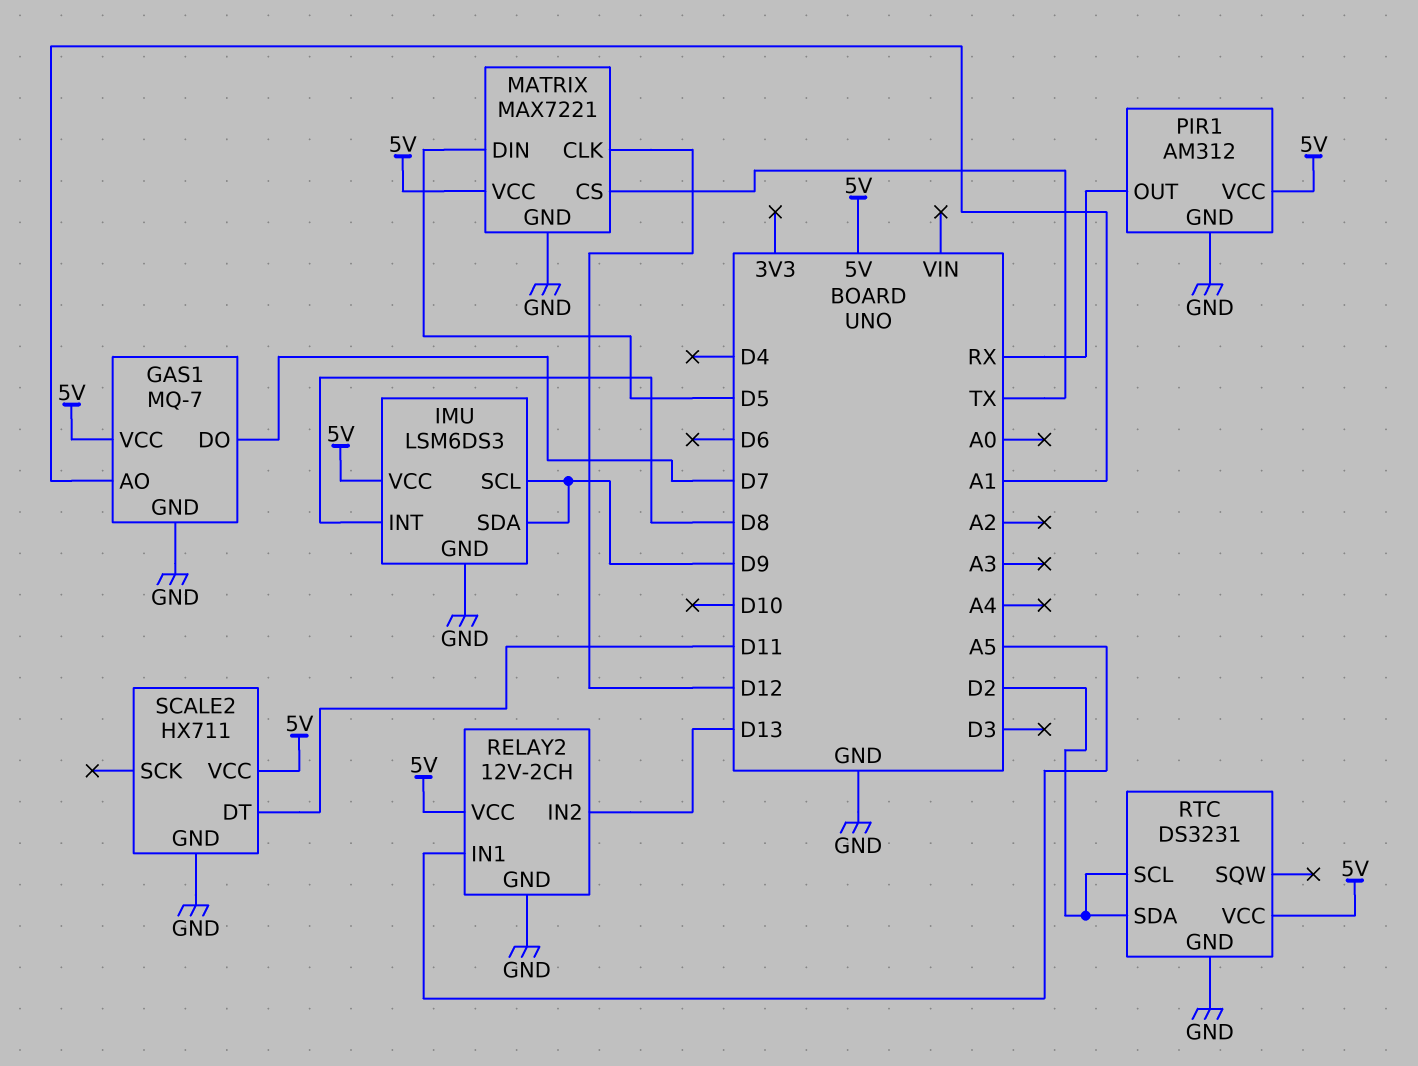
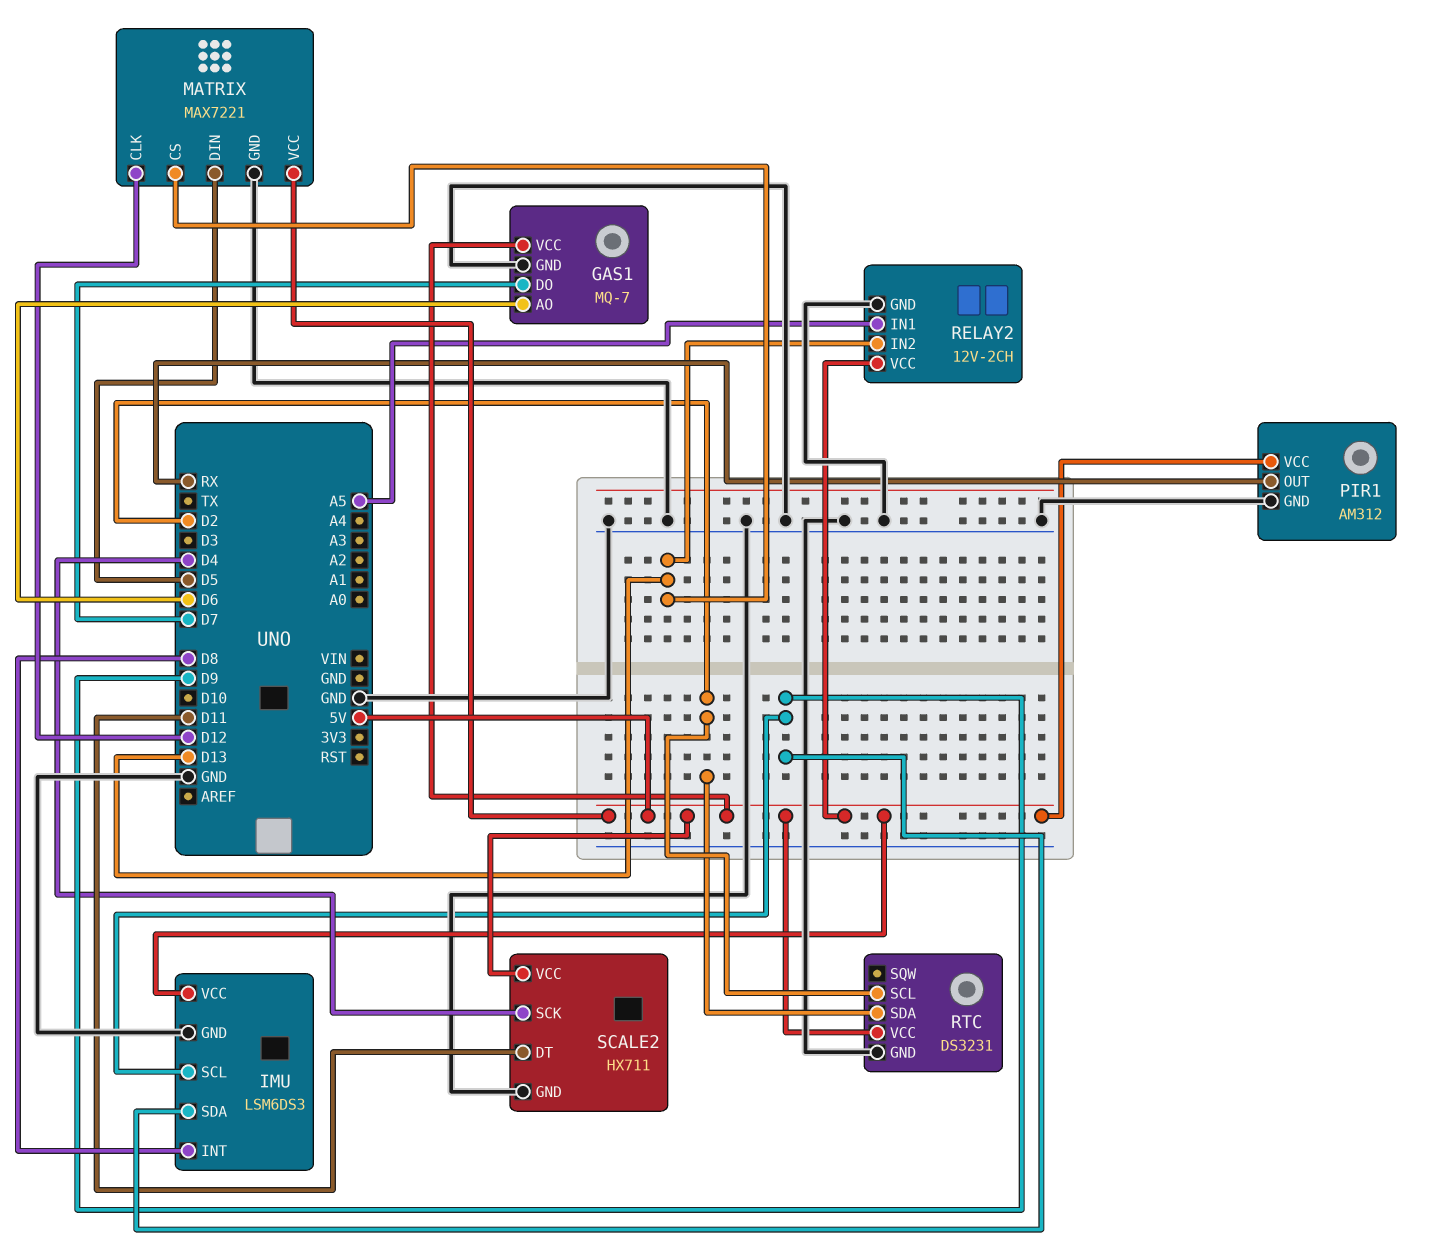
GAS1 pin AO: A1 -> D6
MATRIX pin CS: TX -> D13
SCALE2 pin SCK: none -> D4

